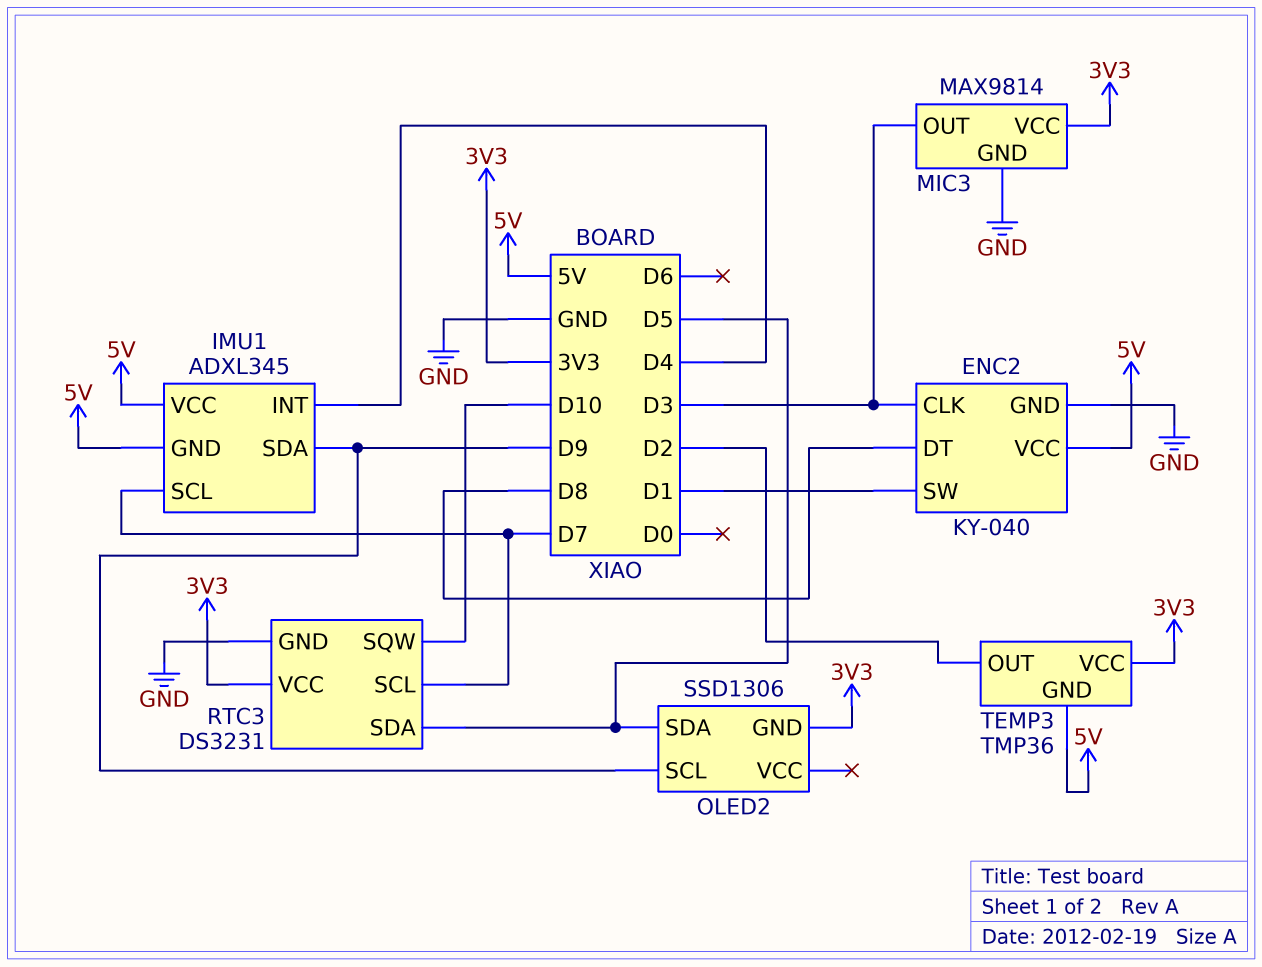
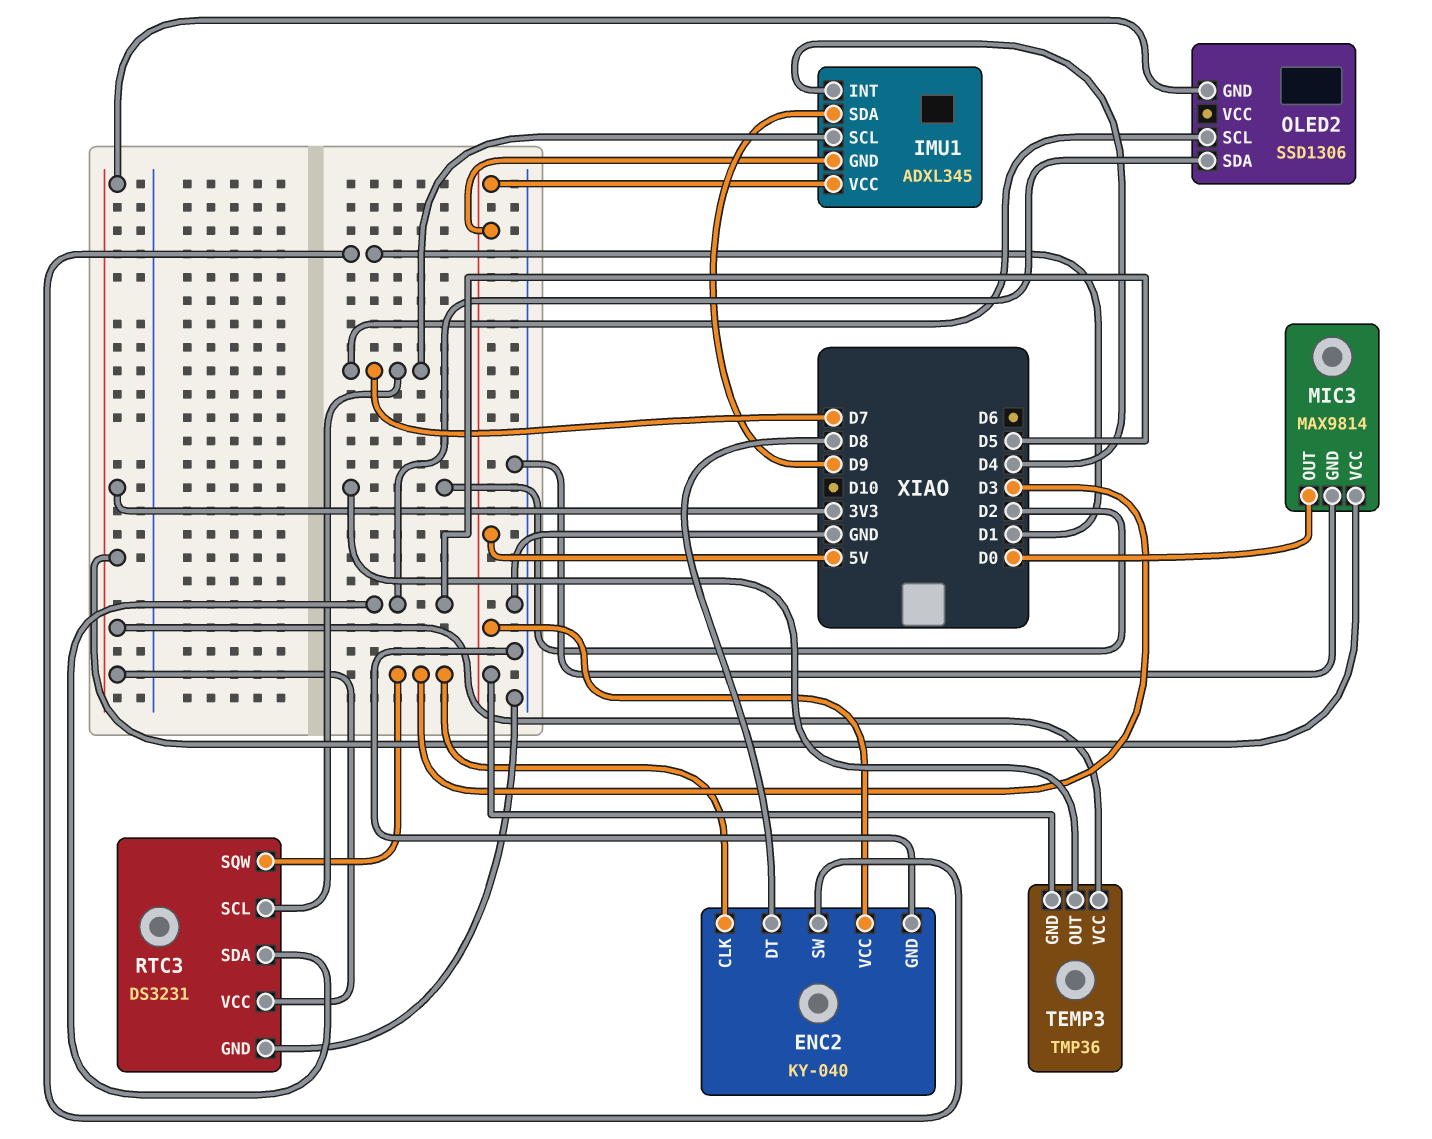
MIC3 pin OUT: D3 -> D0
OLED2 pin SCL: D9 -> D7
RTC3 pin SQW: D10 -> D3

